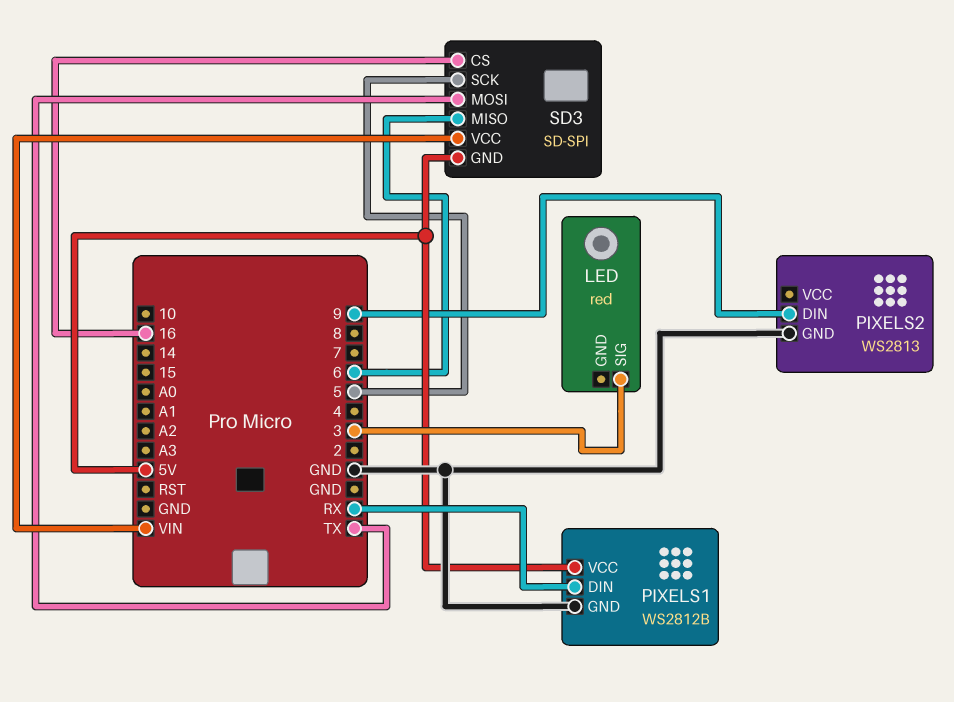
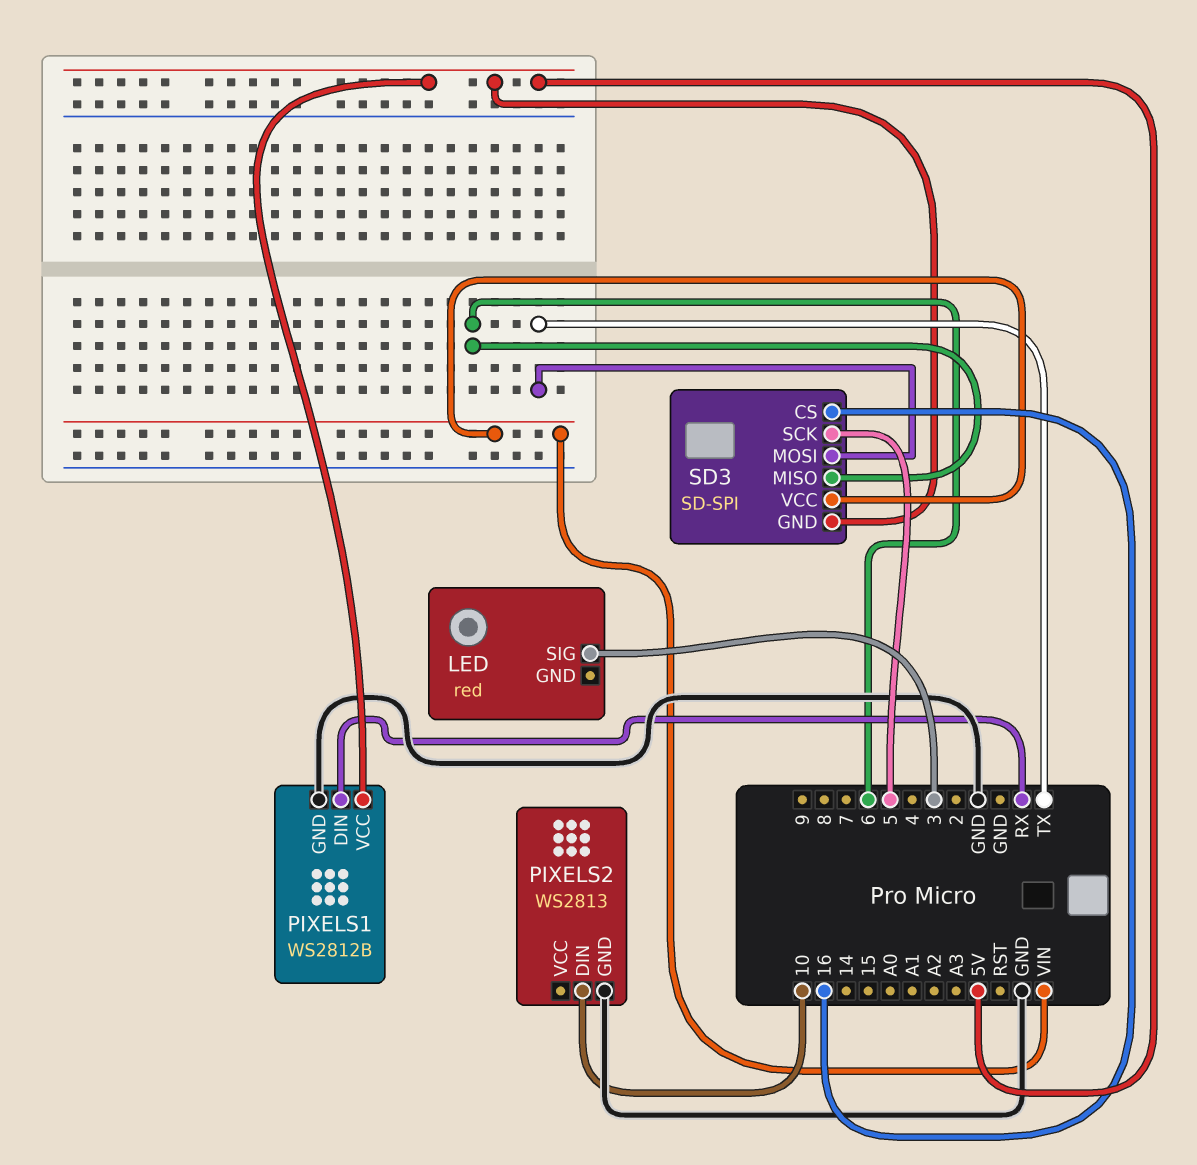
PIXELS2 pin DIN: 9 -> 10

